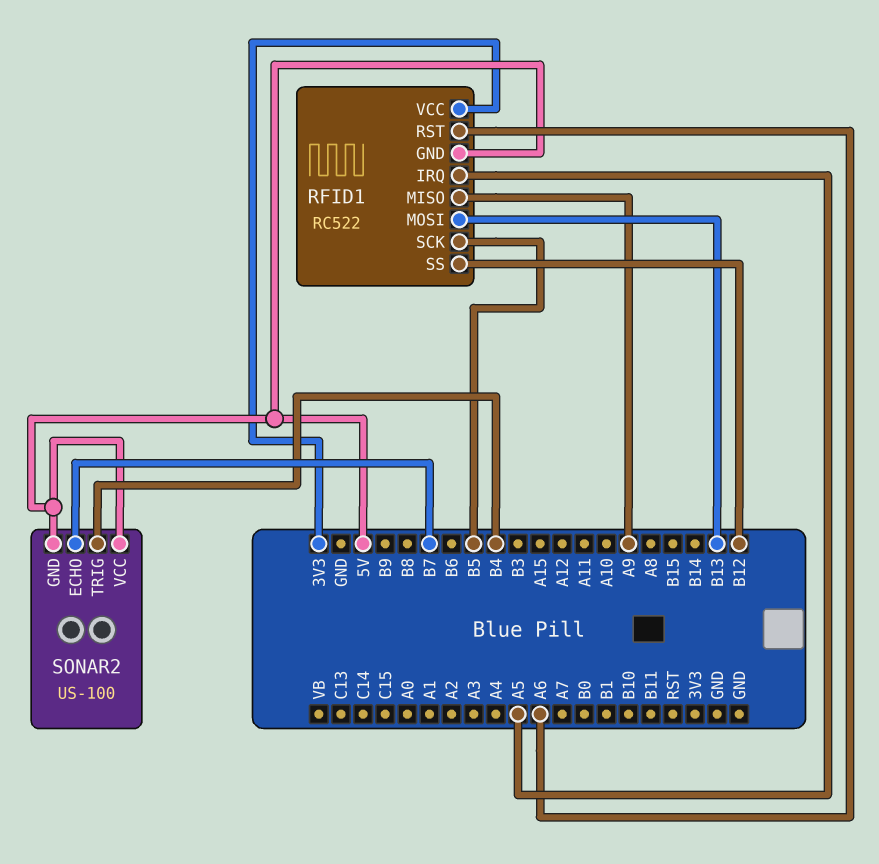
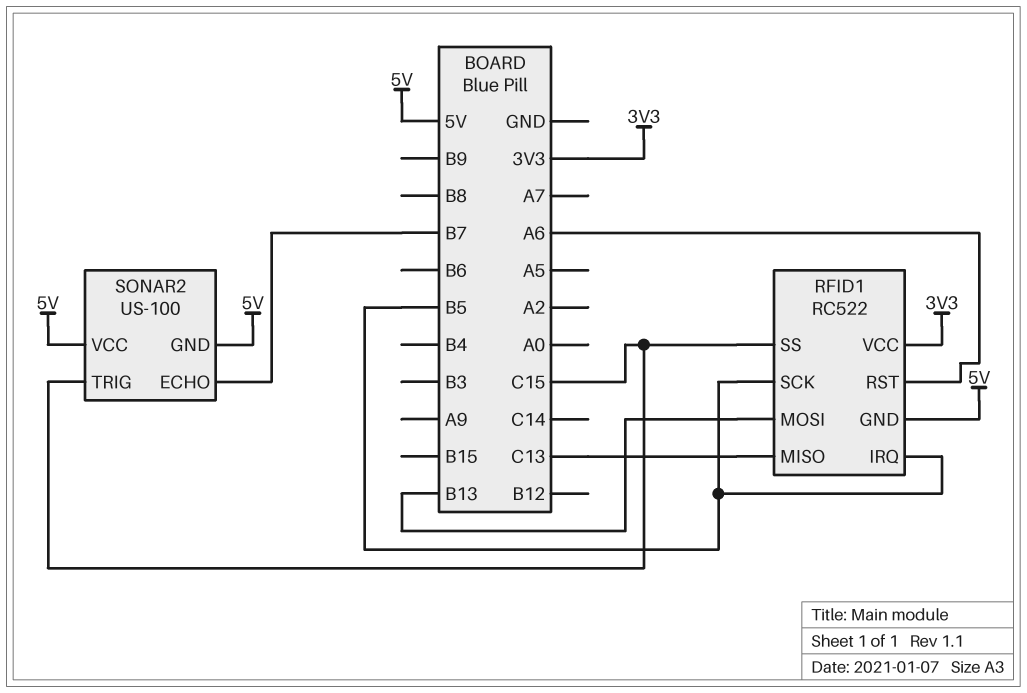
RFID1 pin IRQ: A5 -> B5
RFID1 pin MISO: A9 -> C13
RFID1 pin SS: B12 -> C15
SONAR2 pin TRIG: B4 -> C15

